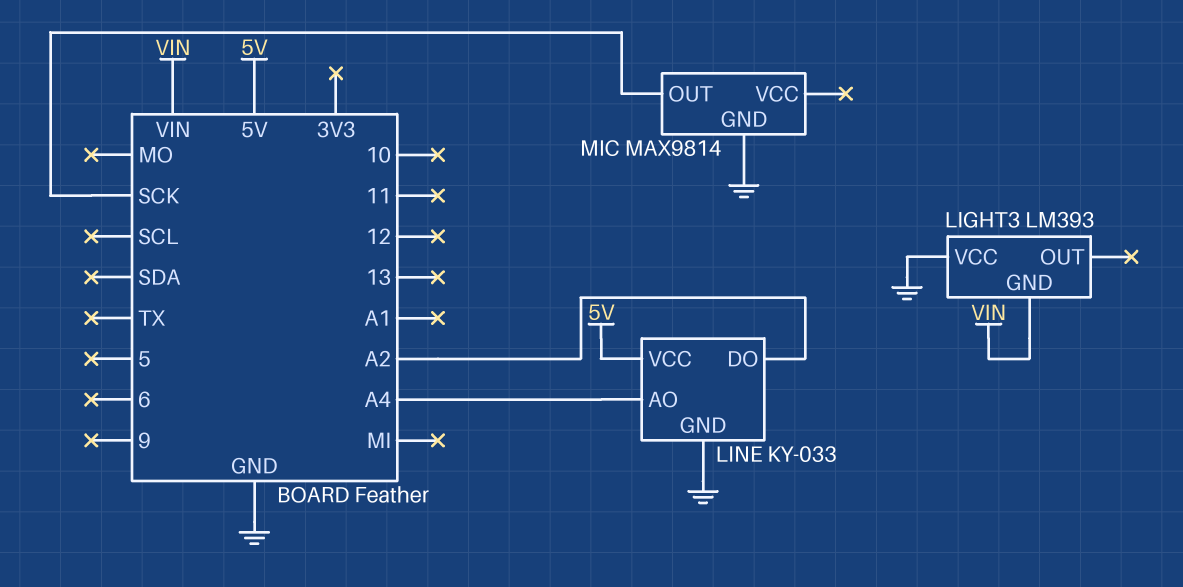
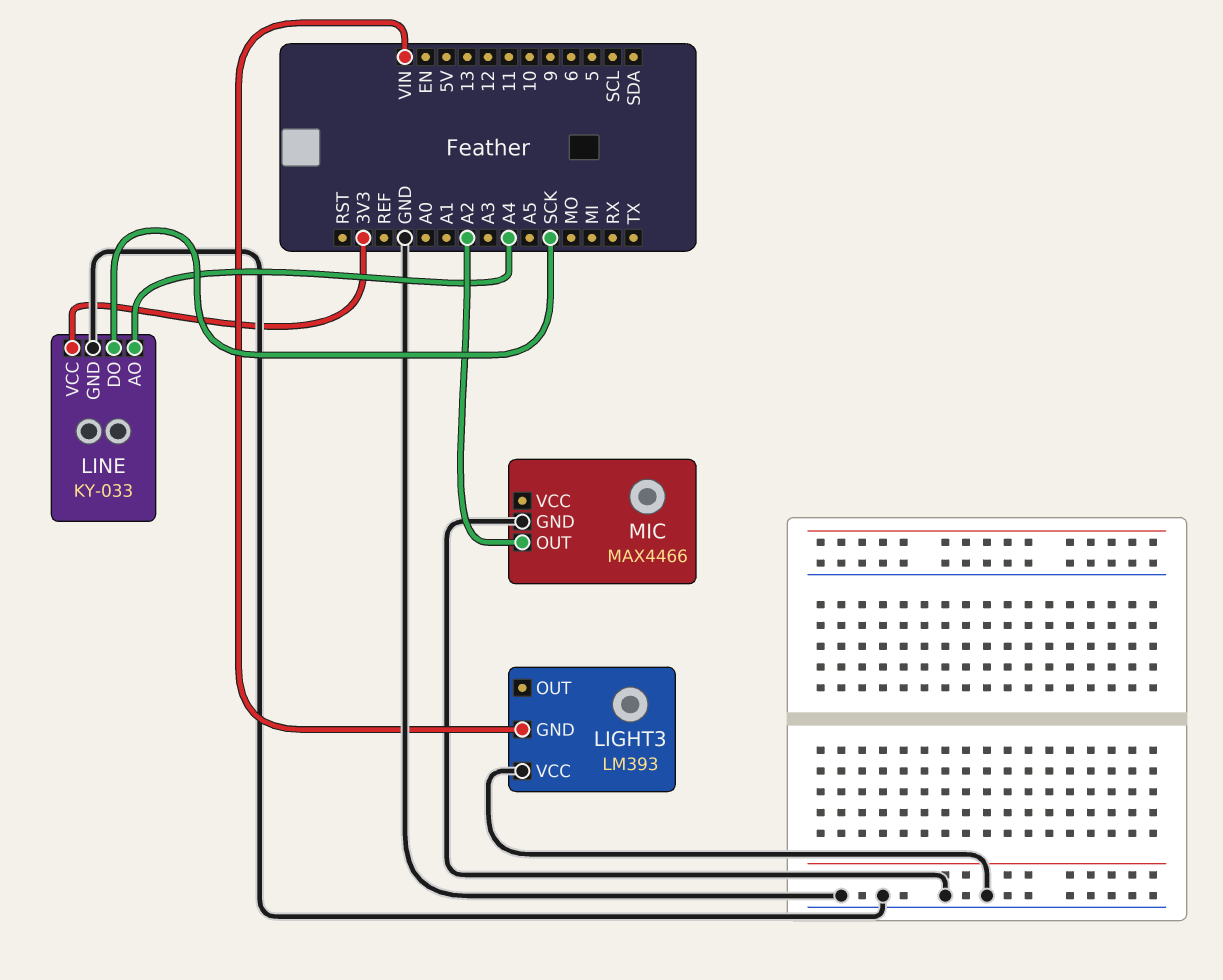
LINE pin DO: A2 -> SCK
LINE pin VCC: 5V -> 3V3
MIC: MAX9814 -> MAX4466
MIC pin OUT: SCK -> A2

